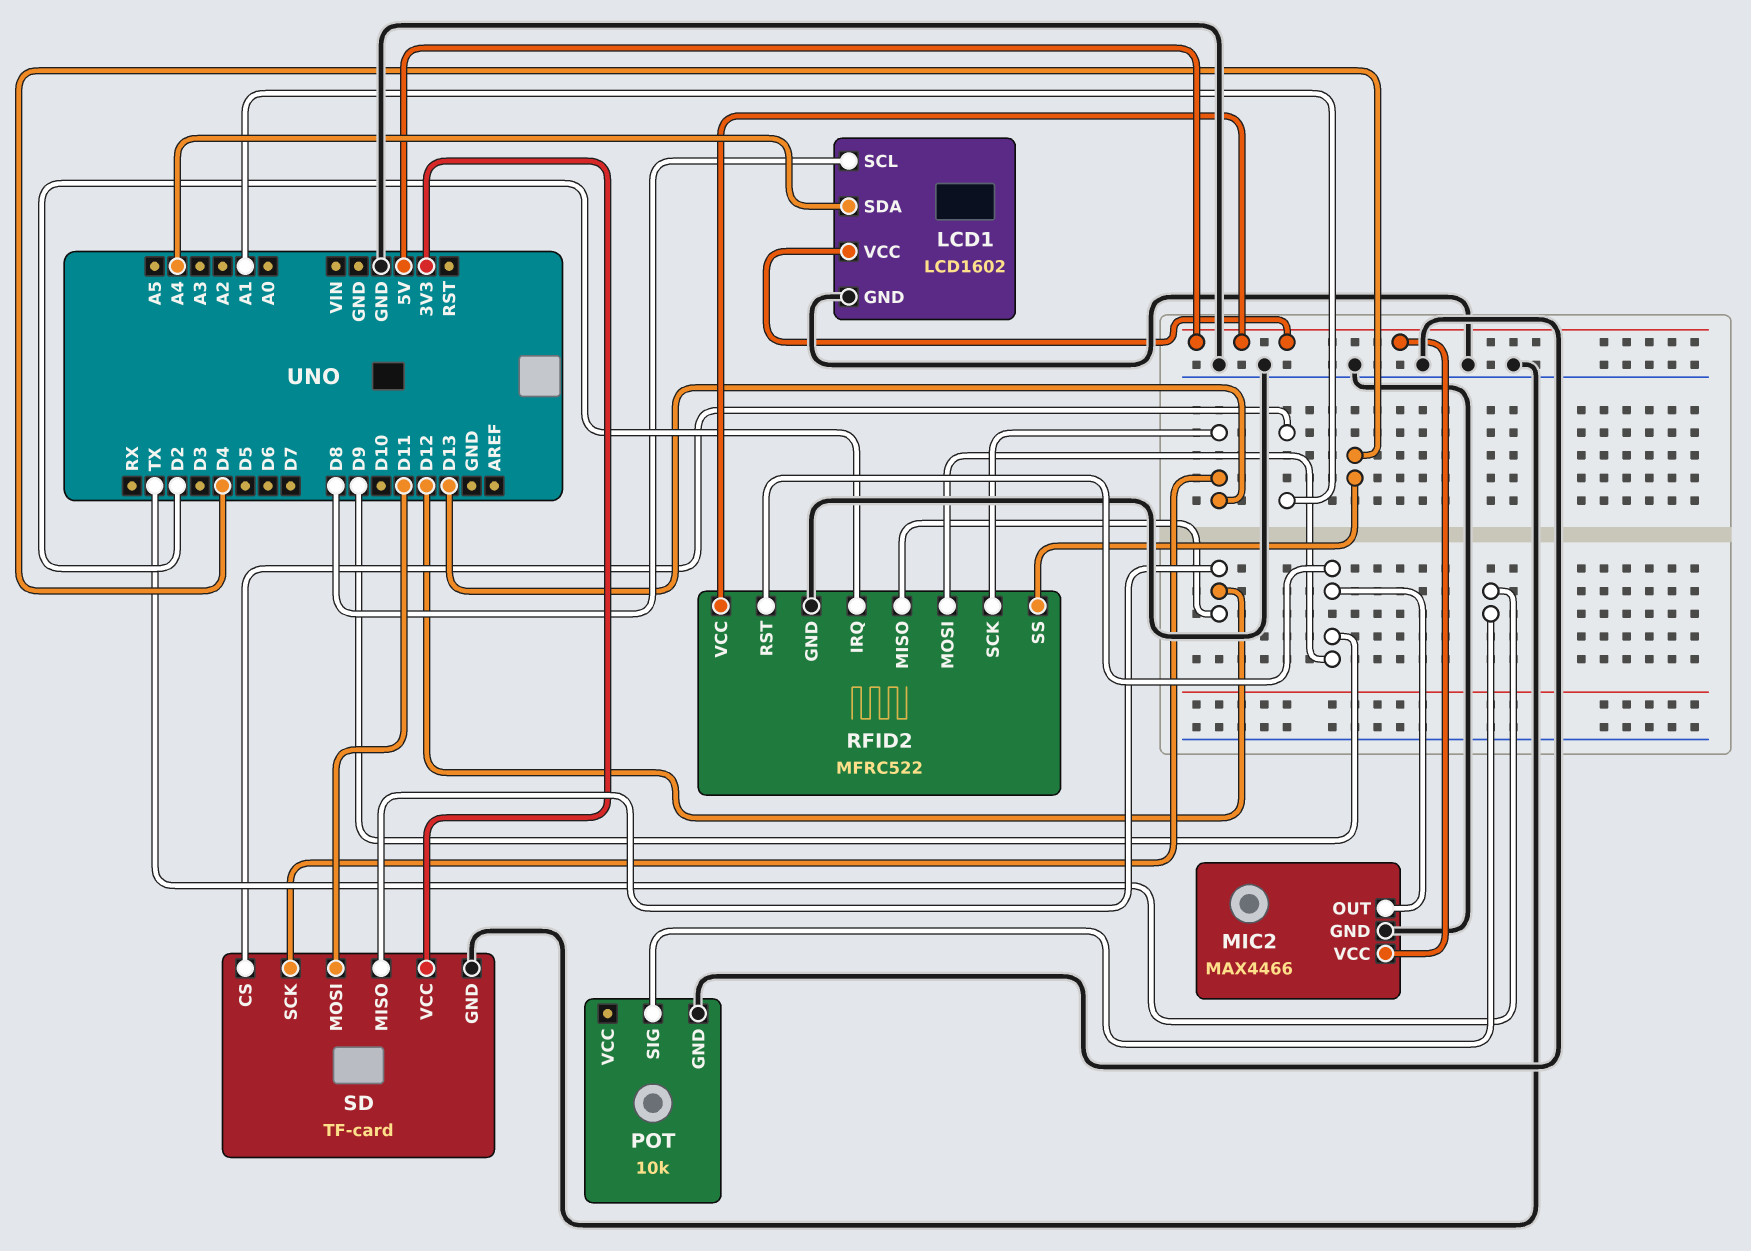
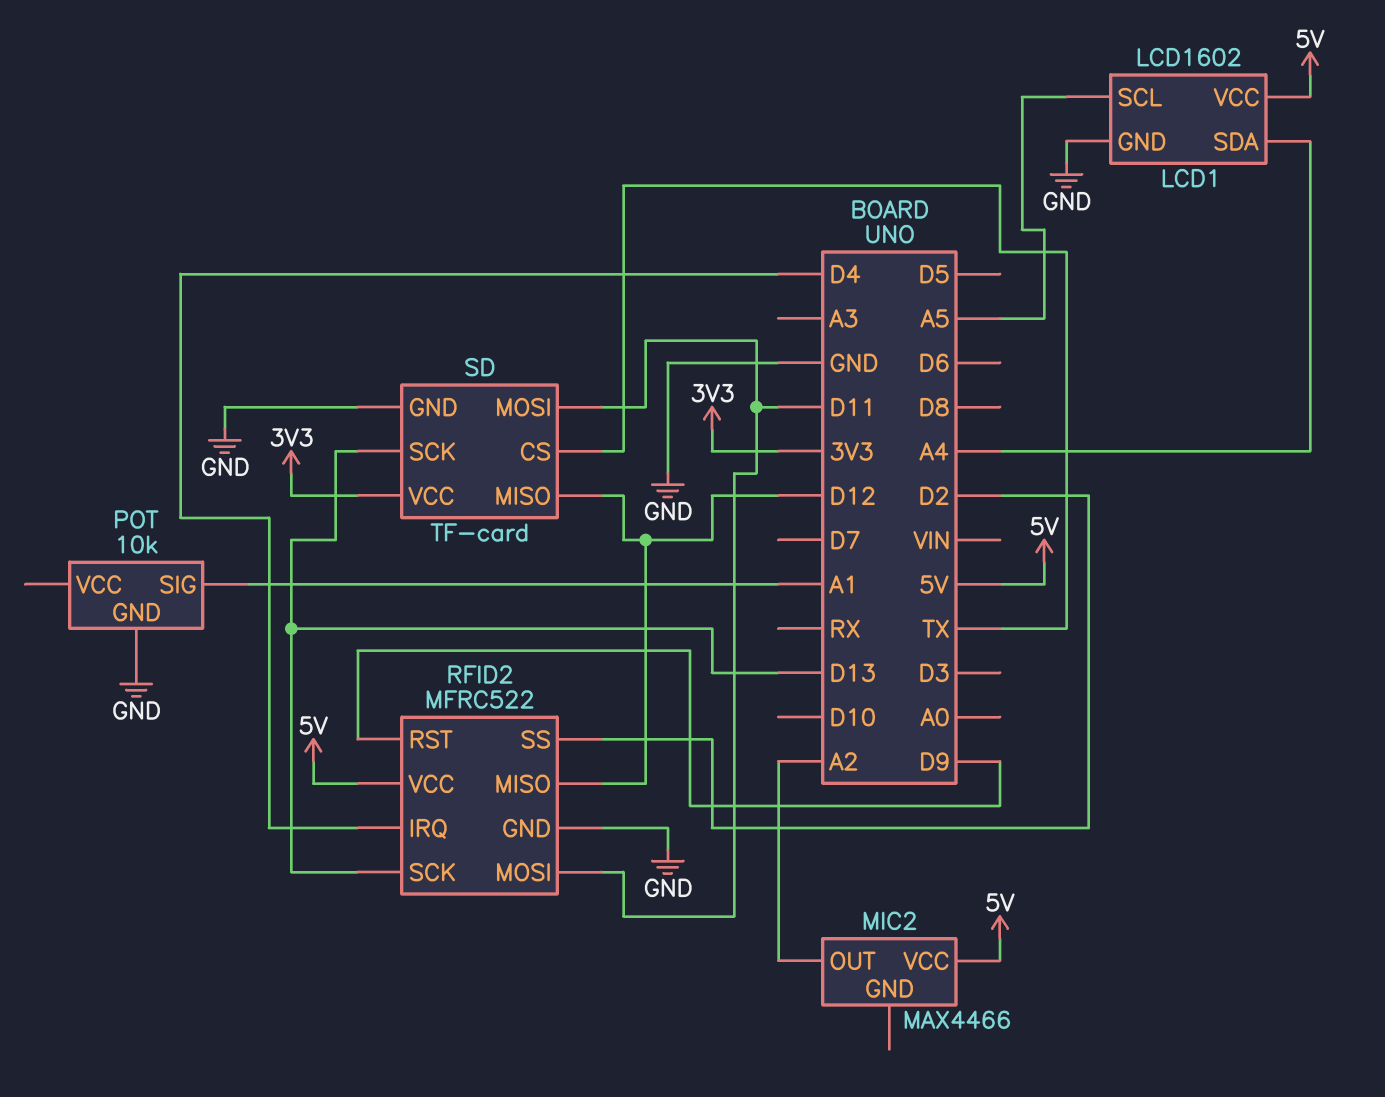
LCD1 pin SCL: D8 -> A5
MIC2 pin GND: GND -> none
MIC2 pin OUT: D9 -> A2
POT pin SIG: TX -> A1
RFID2 pin IRQ: D2 -> D4
RFID2 pin MOSI: D9 -> D11
RFID2 pin SS: D4 -> D2
SD pin CS: A1 -> TX

